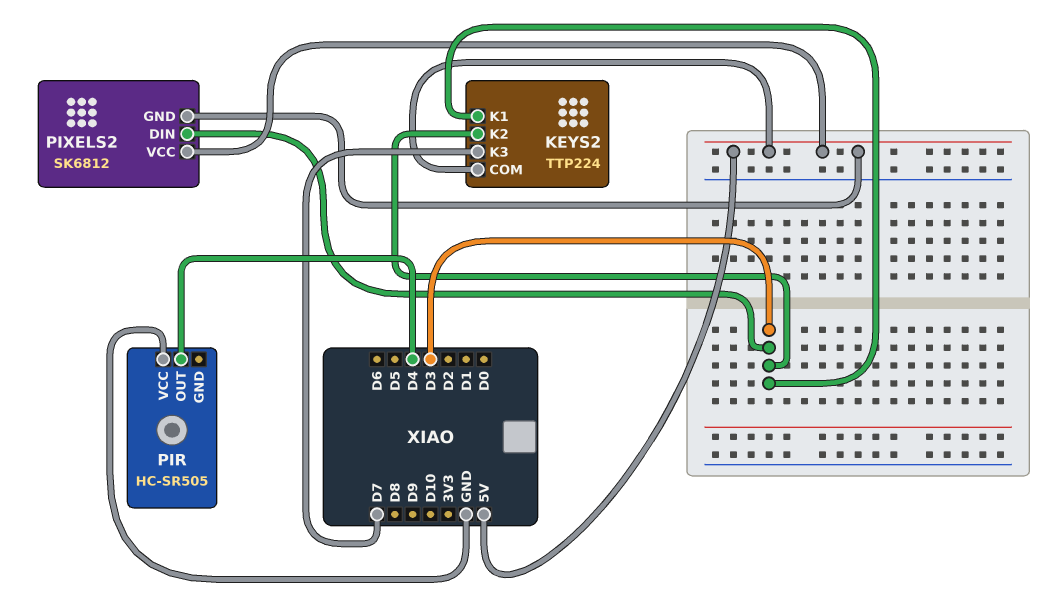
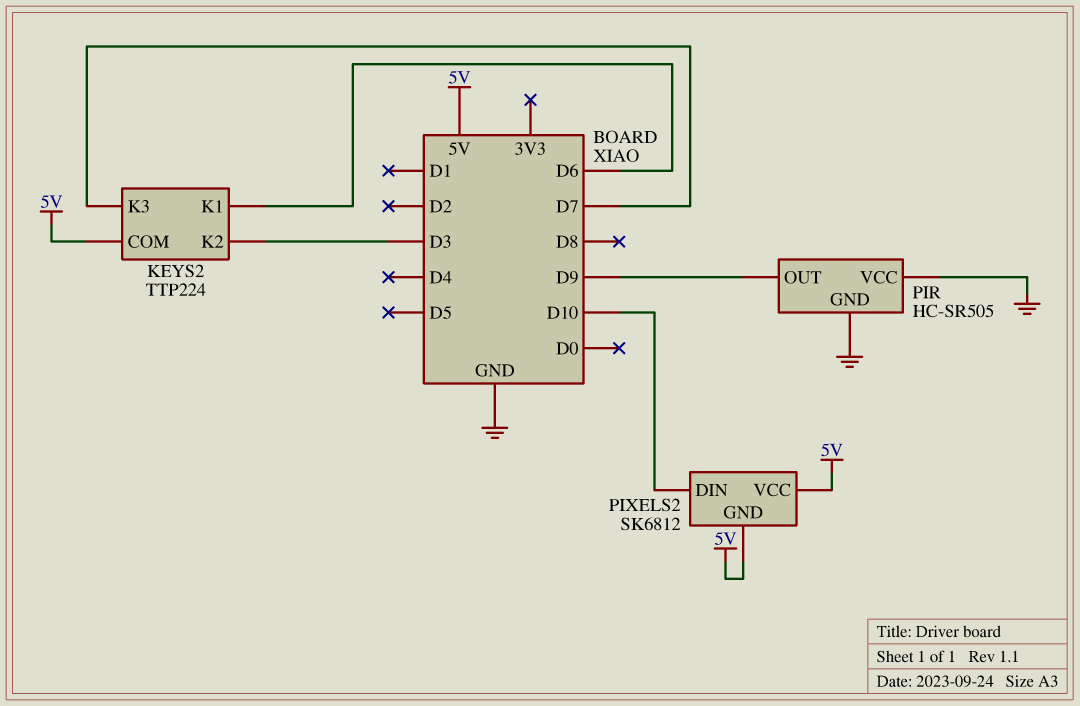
KEYS2 pin K1: D3 -> D6
PIR pin GND: none -> GND
PIR pin OUT: D4 -> D9
PIXELS2 pin DIN: D3 -> D10

